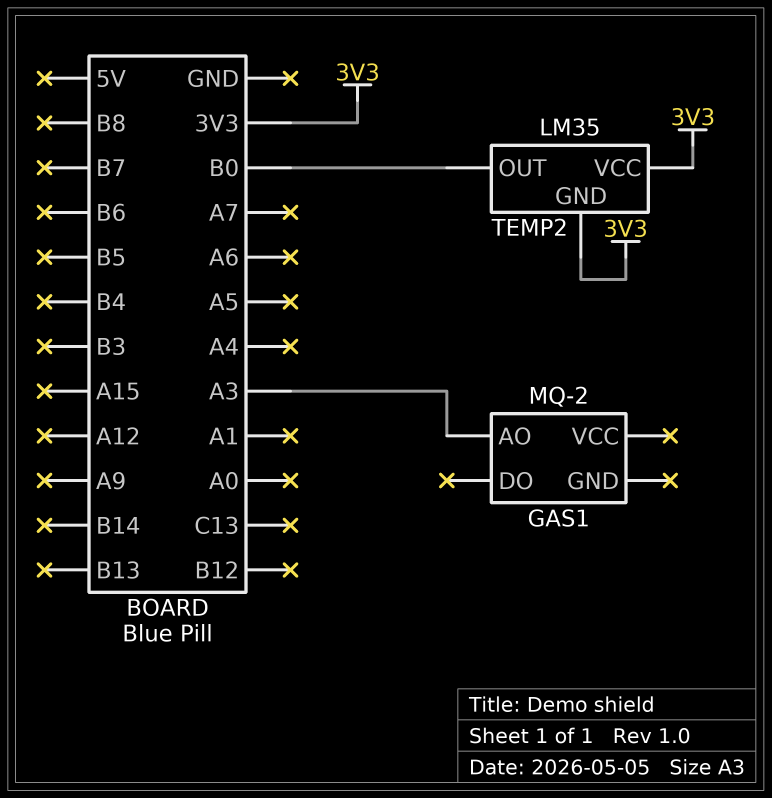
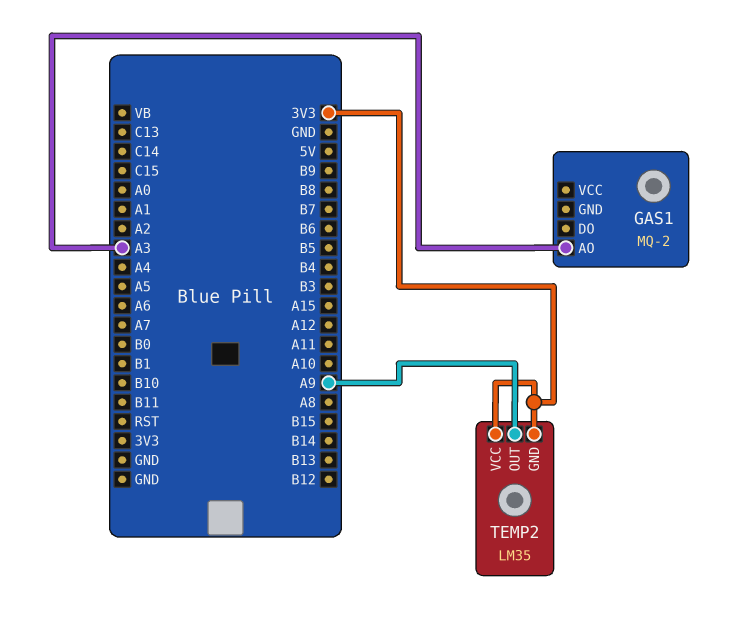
TEMP2 pin OUT: B0 -> A9

